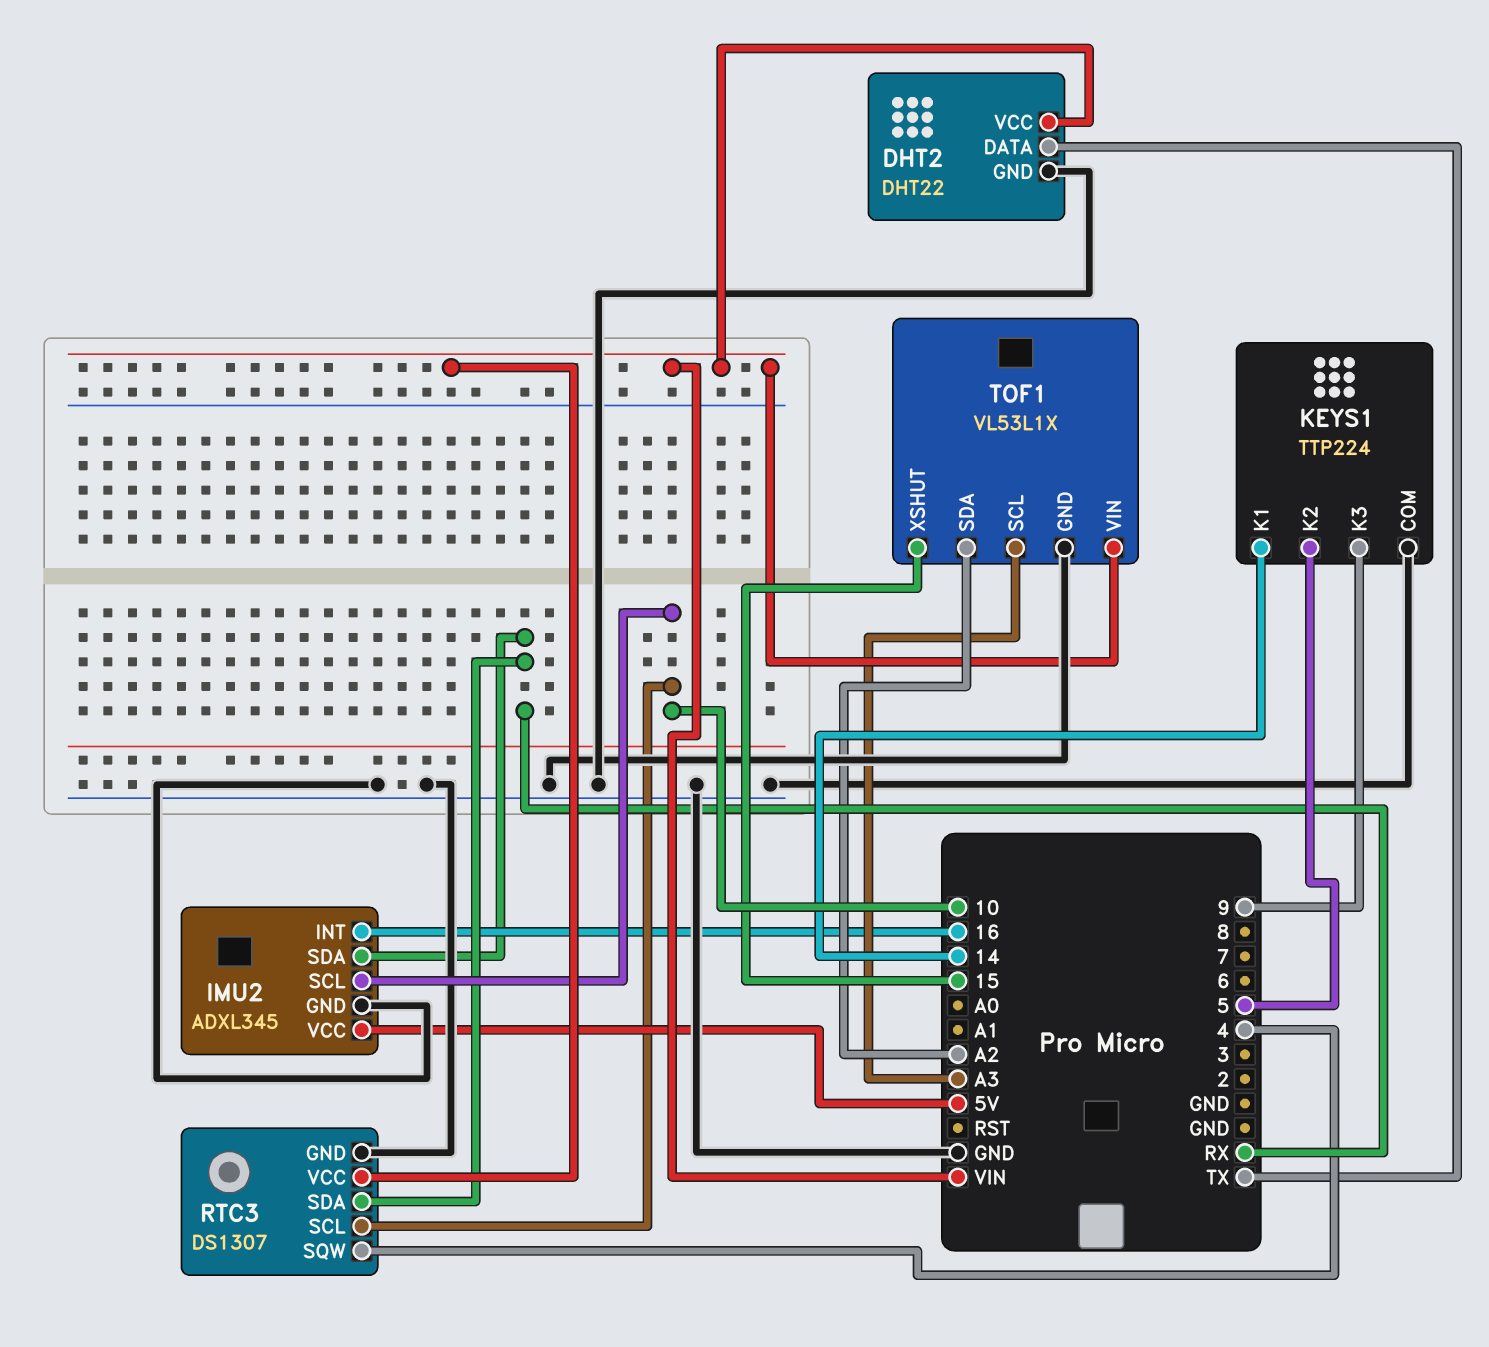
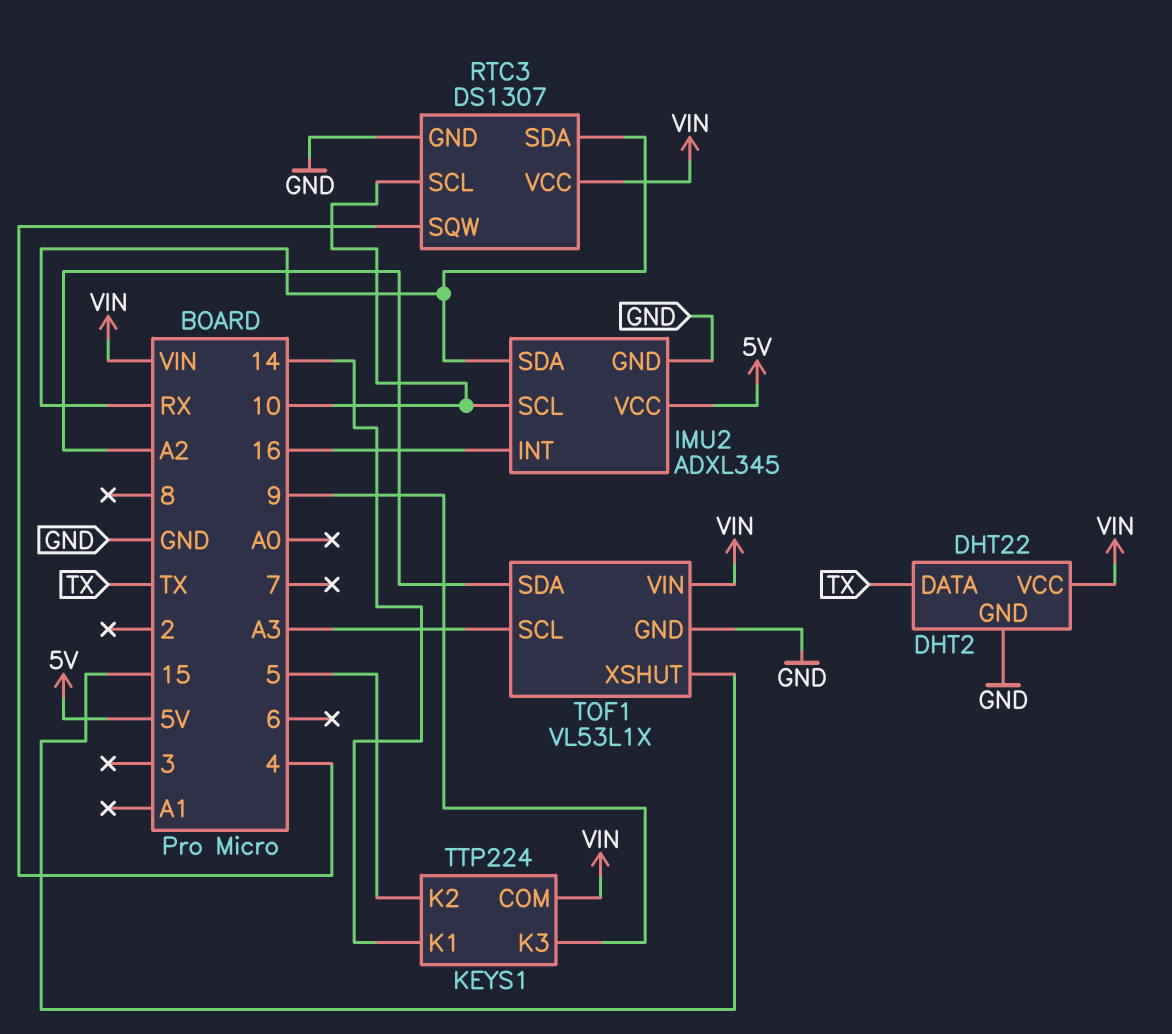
KEYS1 pin COM: GND -> VIN

